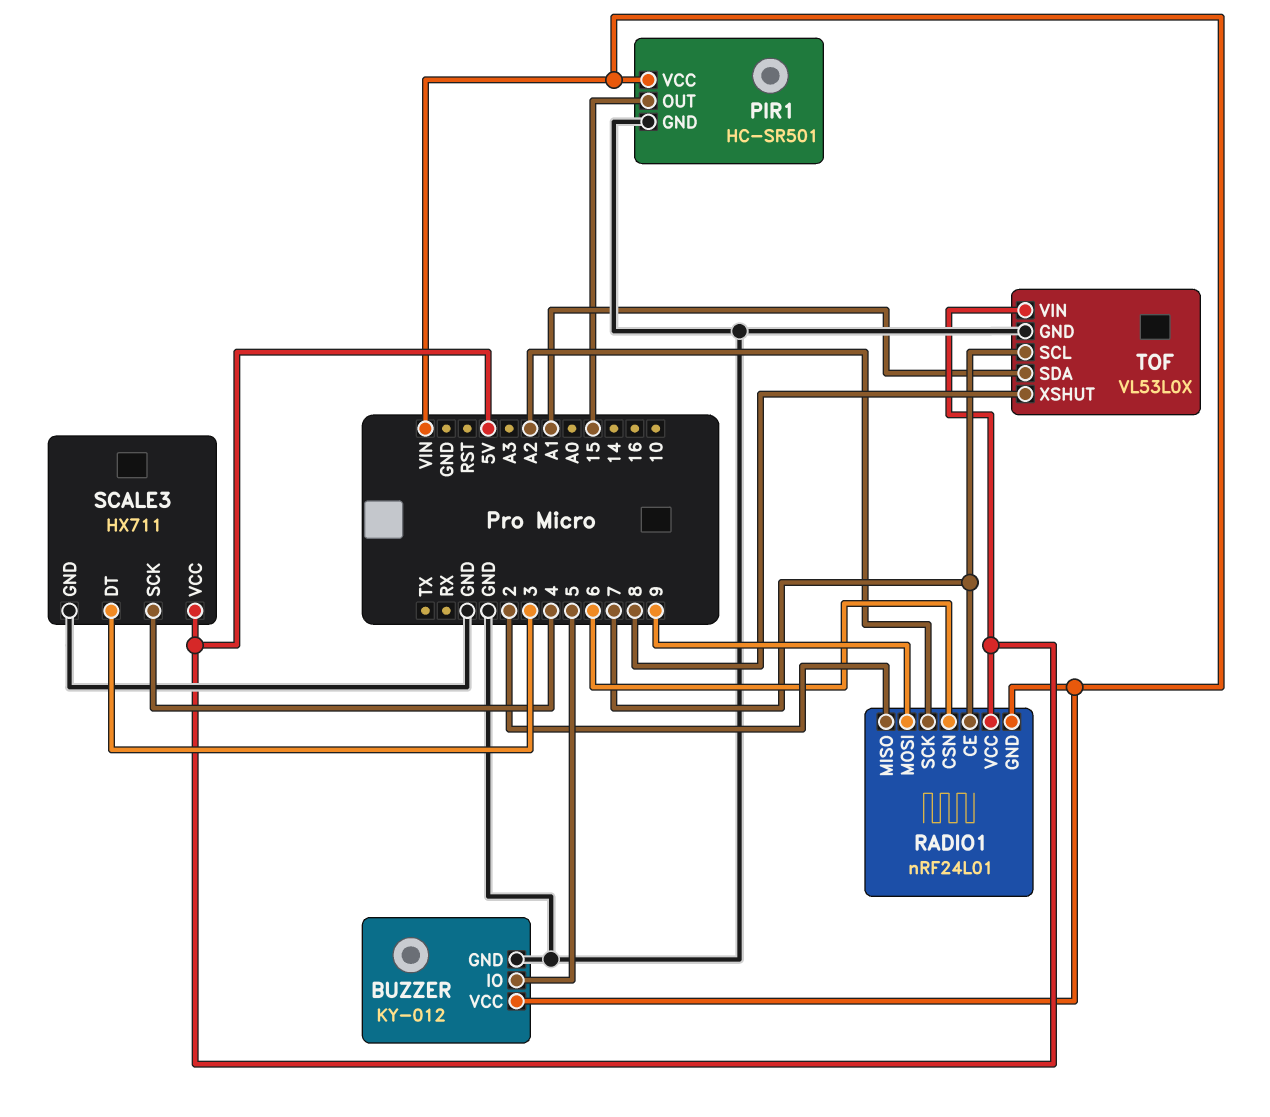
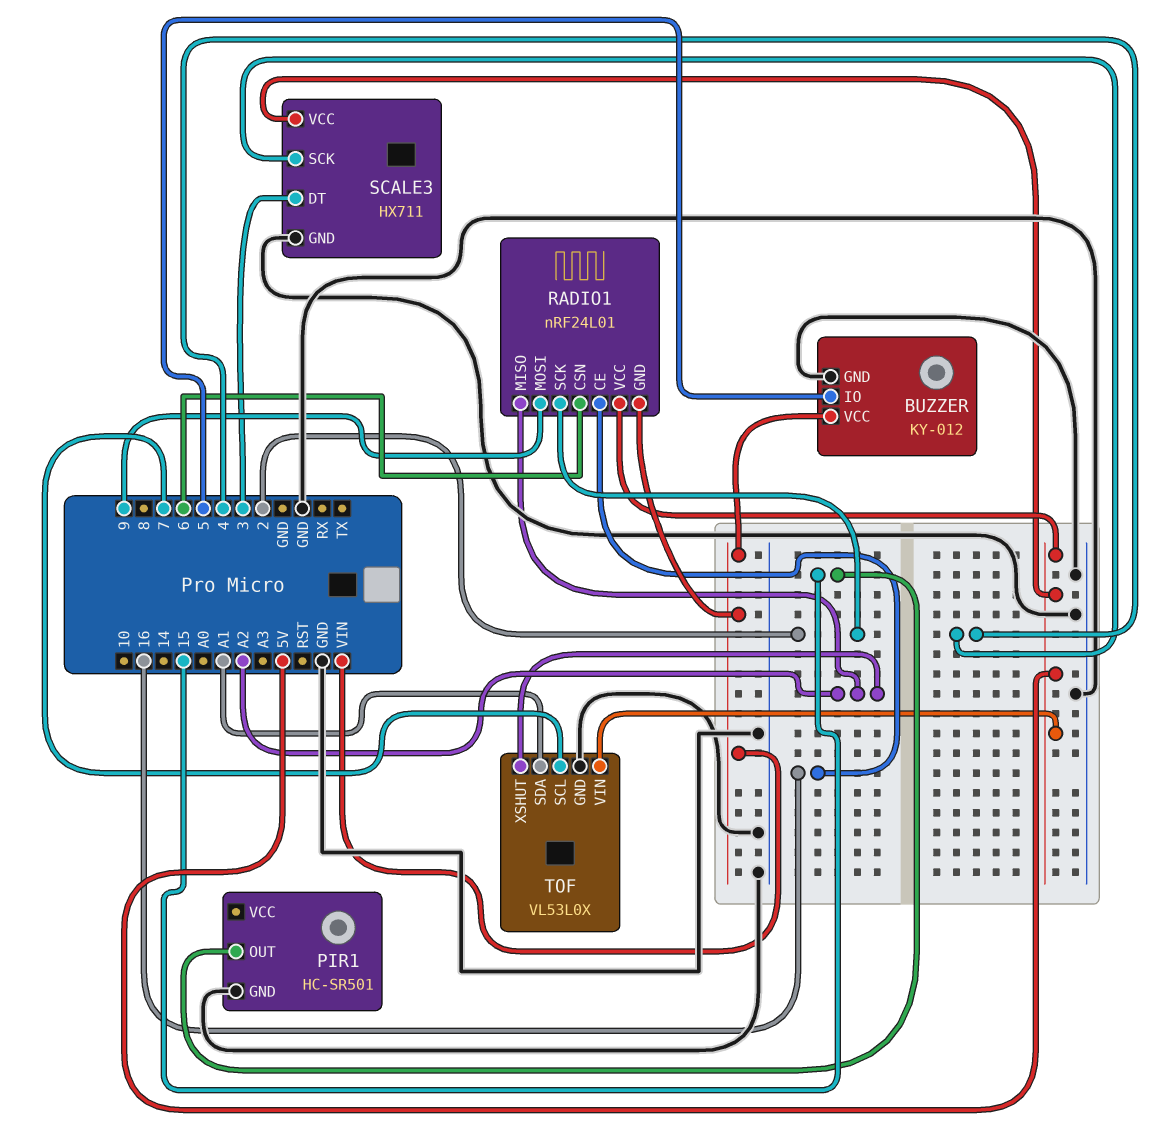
PIR1 pin VCC: VIN -> none
RADIO1 pin CE: 7 -> 16
RADIO1 pin MISO: 2 -> A2
RADIO1 pin SCK: A2 -> 2
TOF pin XSHUT: 8 -> A2

